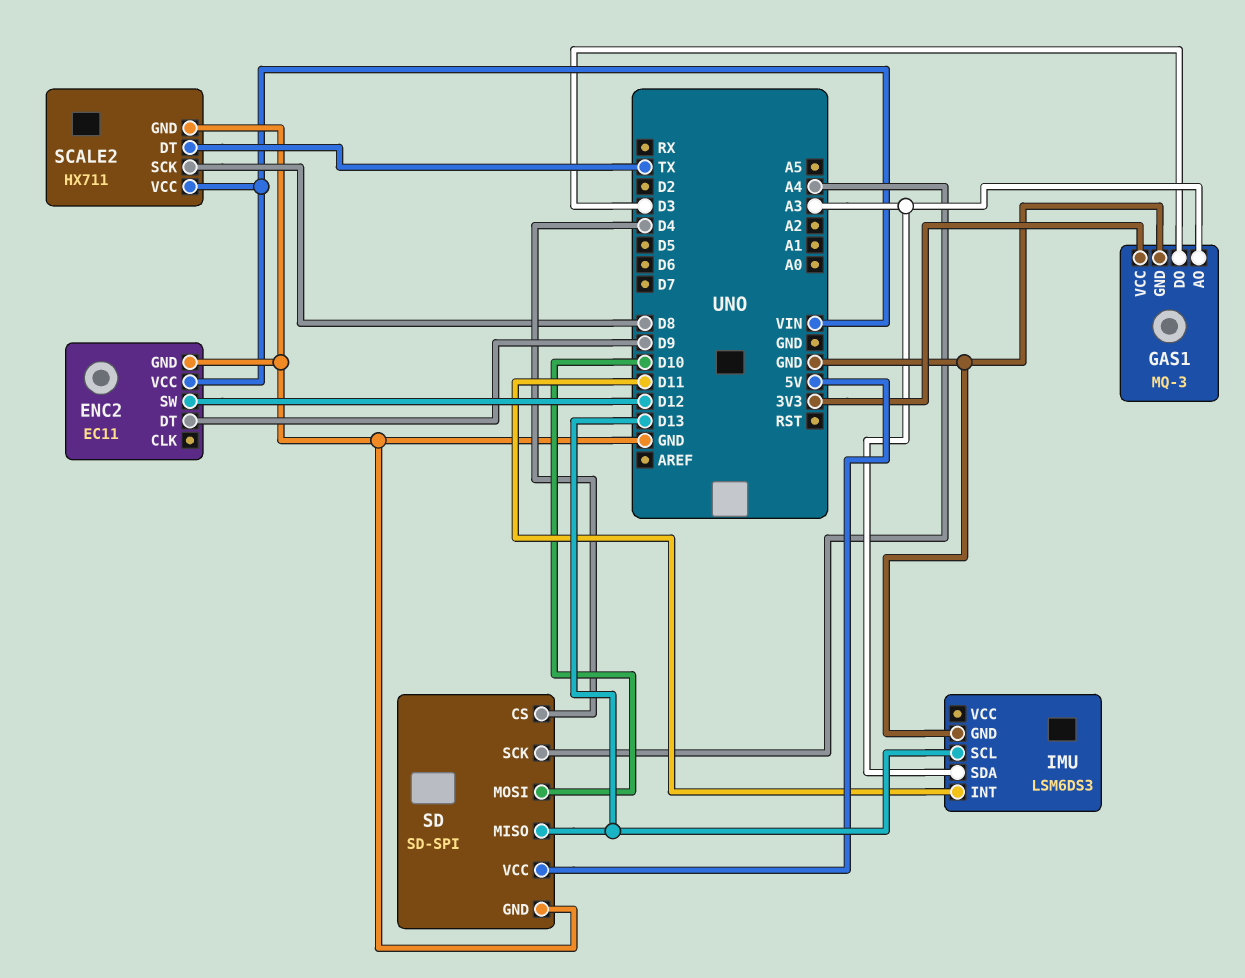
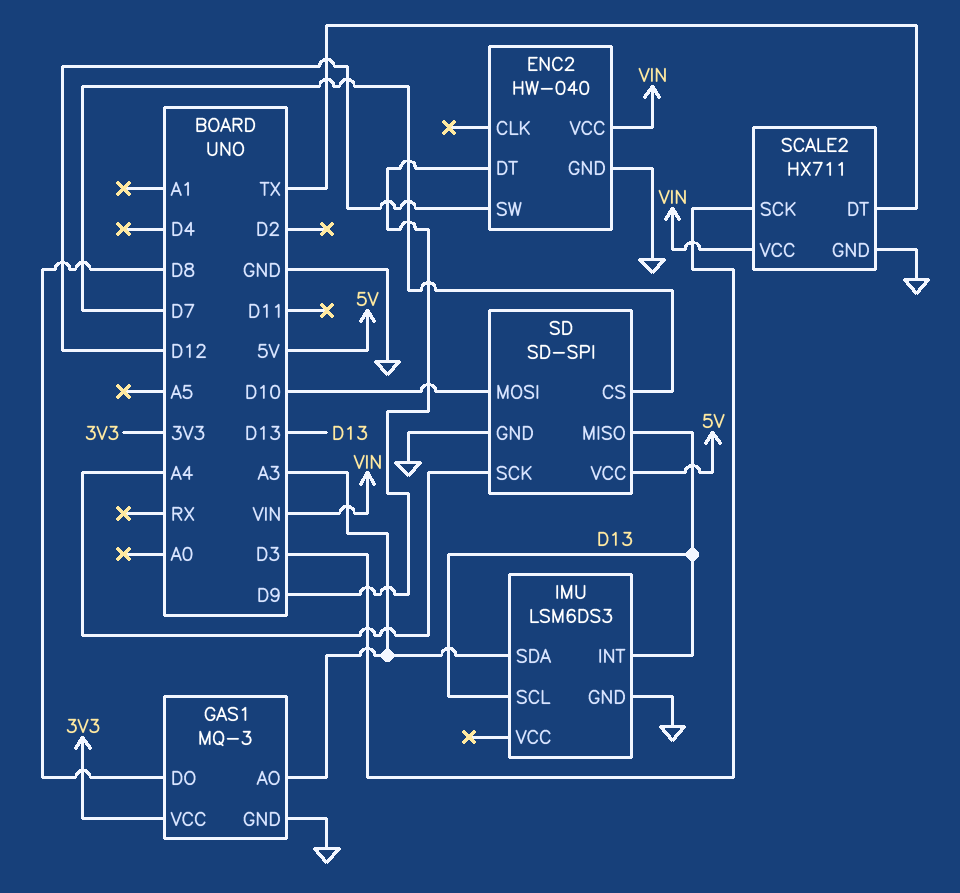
ENC2: EC11 -> HW-040
GAS1 pin DO: D3 -> D8
IMU pin INT: D11 -> D13
SCALE2 pin SCK: D8 -> D3
SD pin CS: D4 -> D7

